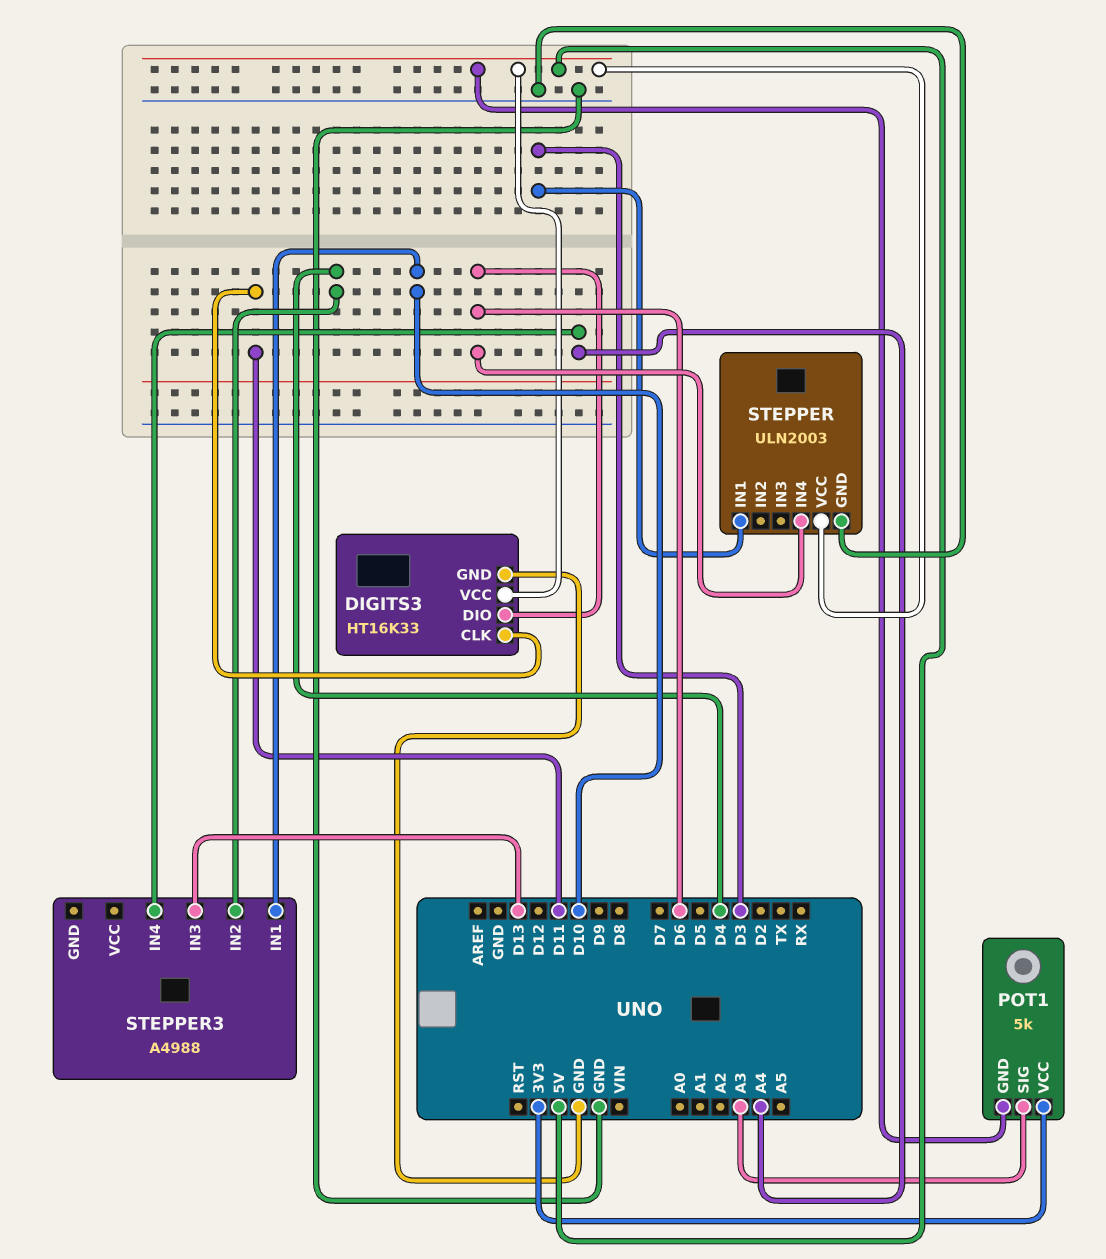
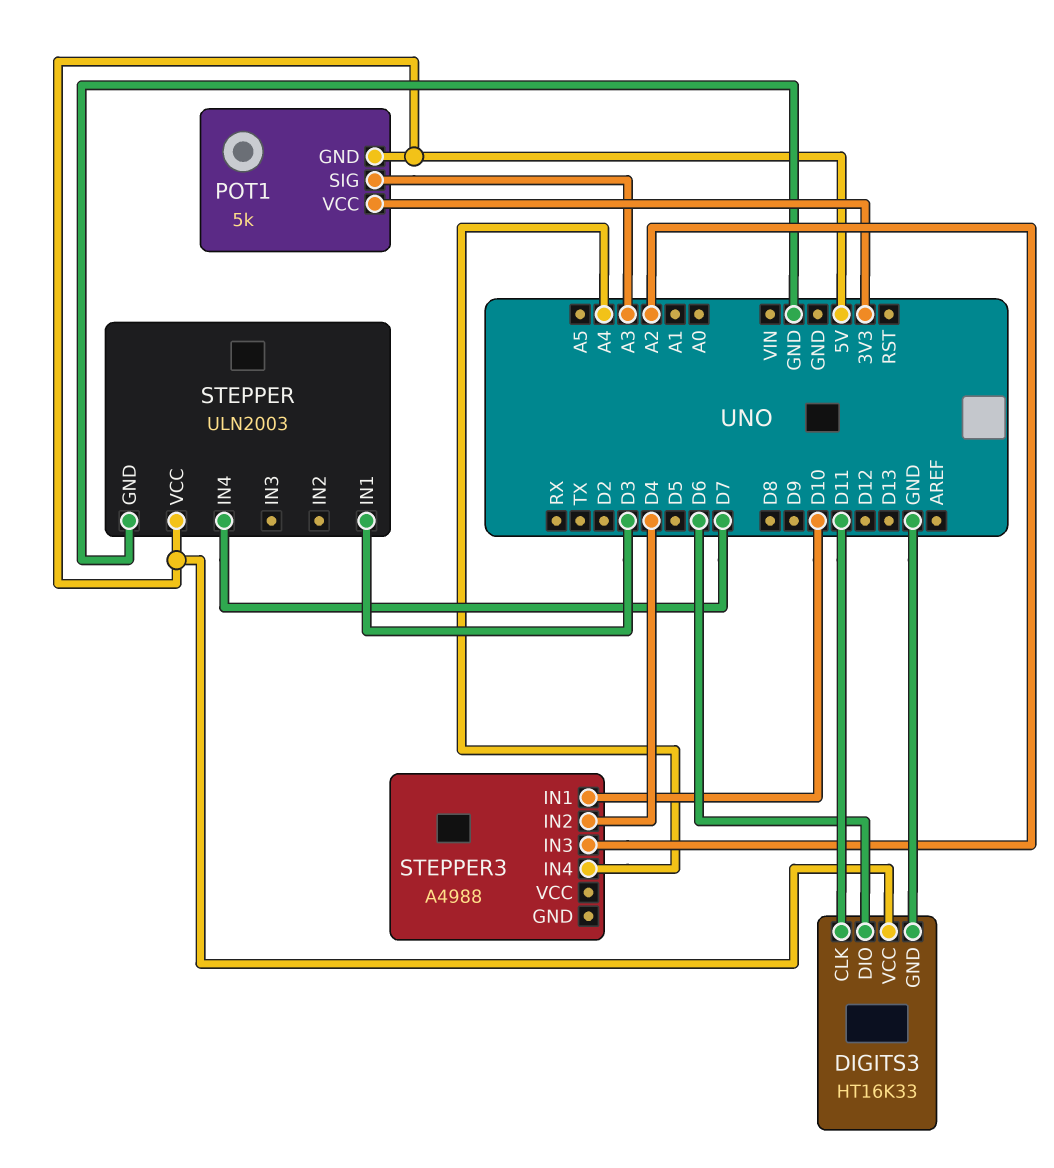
STEPPER pin IN4: D6 -> D7
STEPPER3 pin IN3: D13 -> A2

